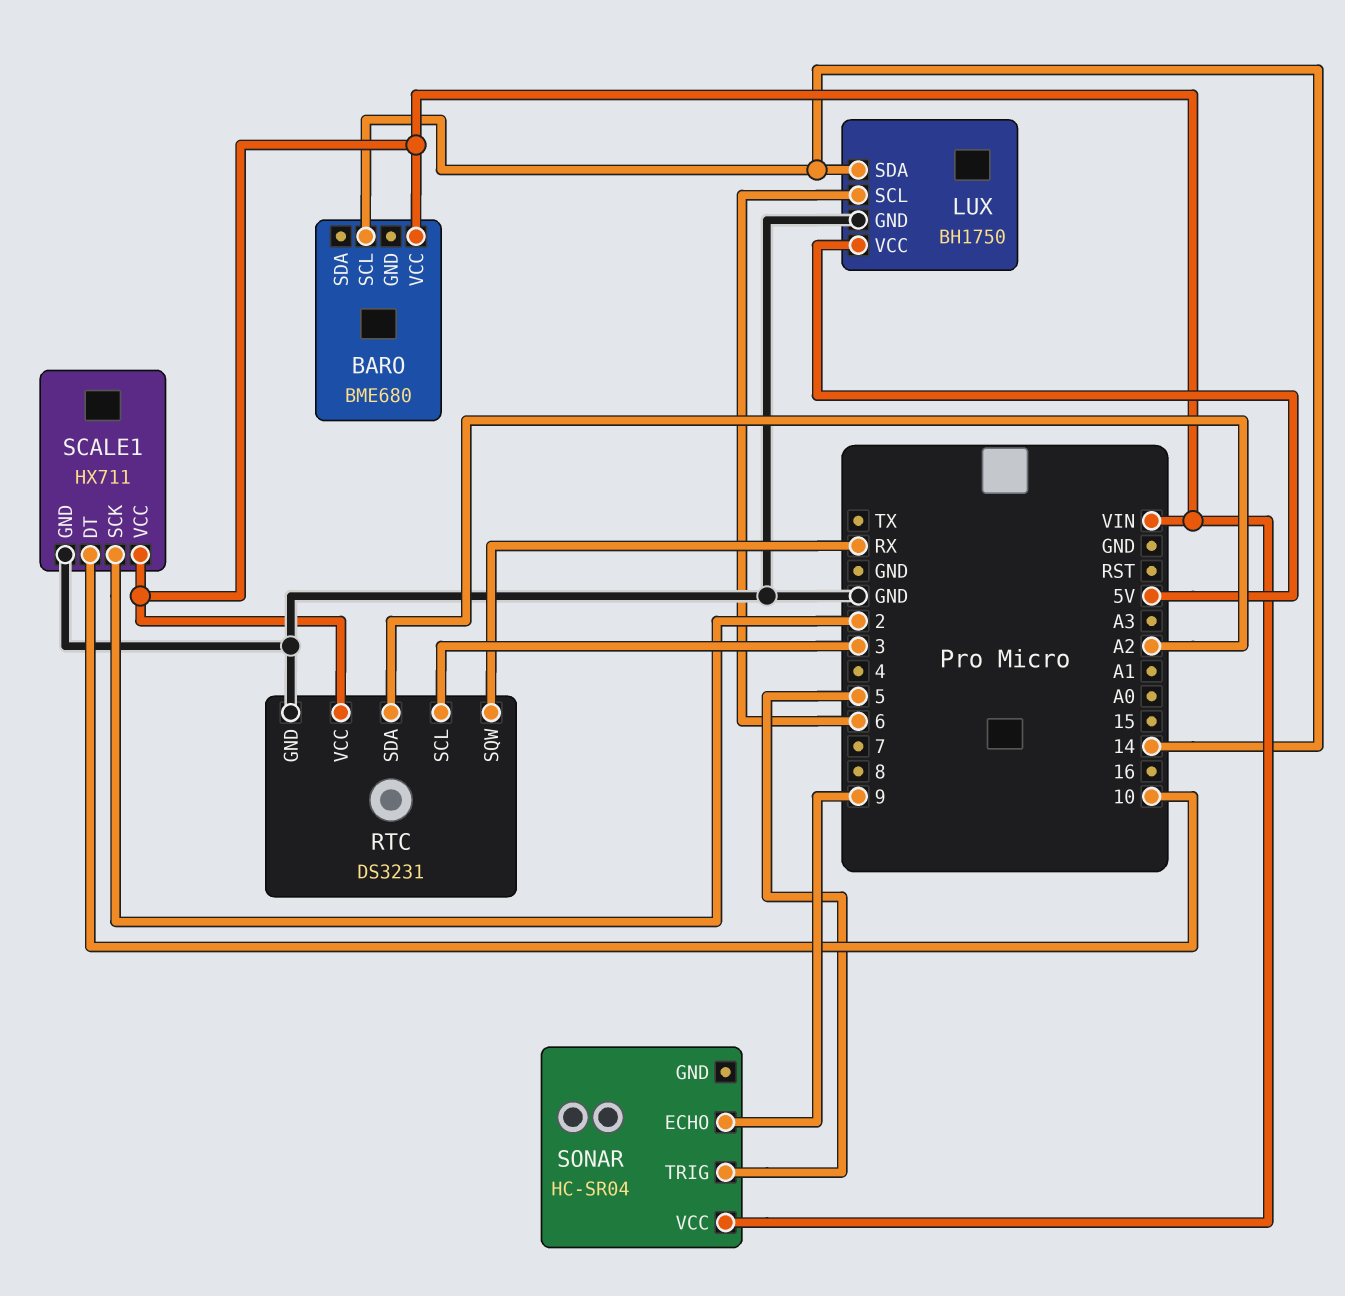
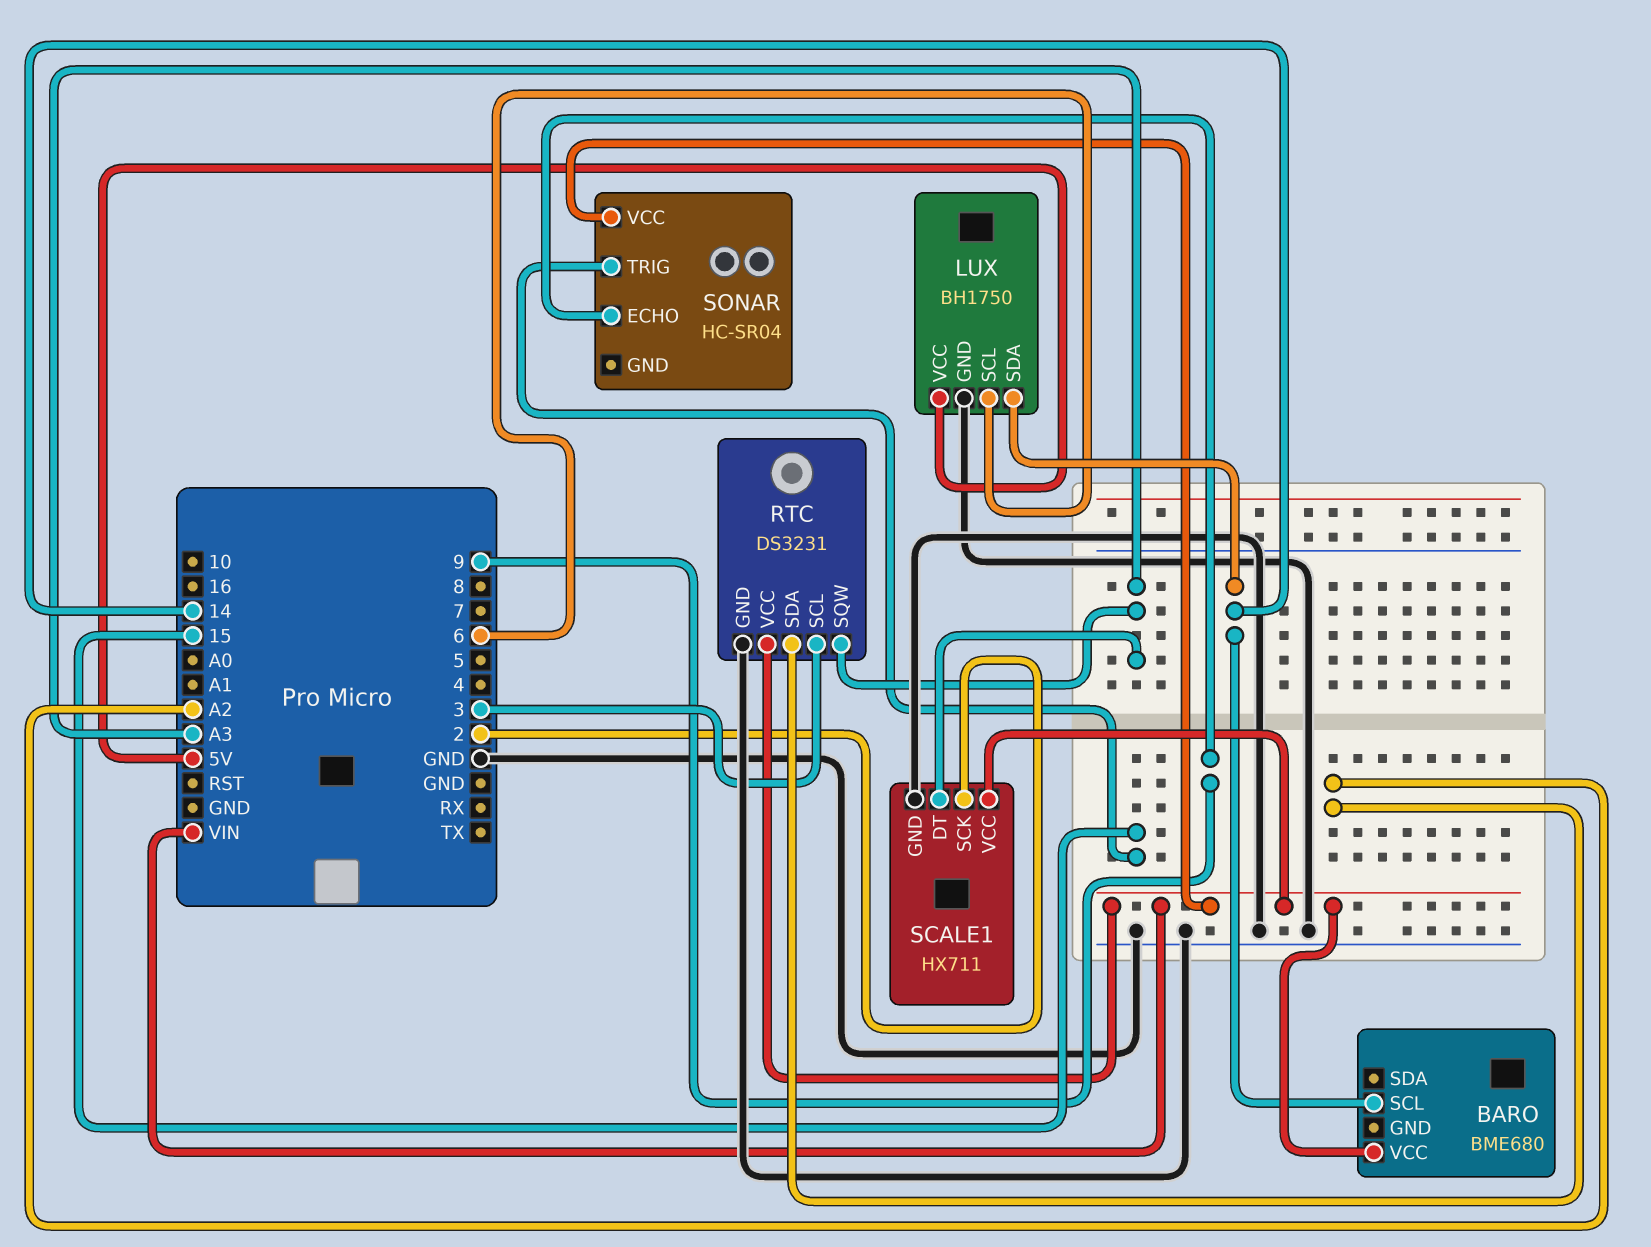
RTC pin SQW: RX -> A3
SCALE1 pin DT: 10 -> A3
SONAR pin TRIG: 5 -> 15

